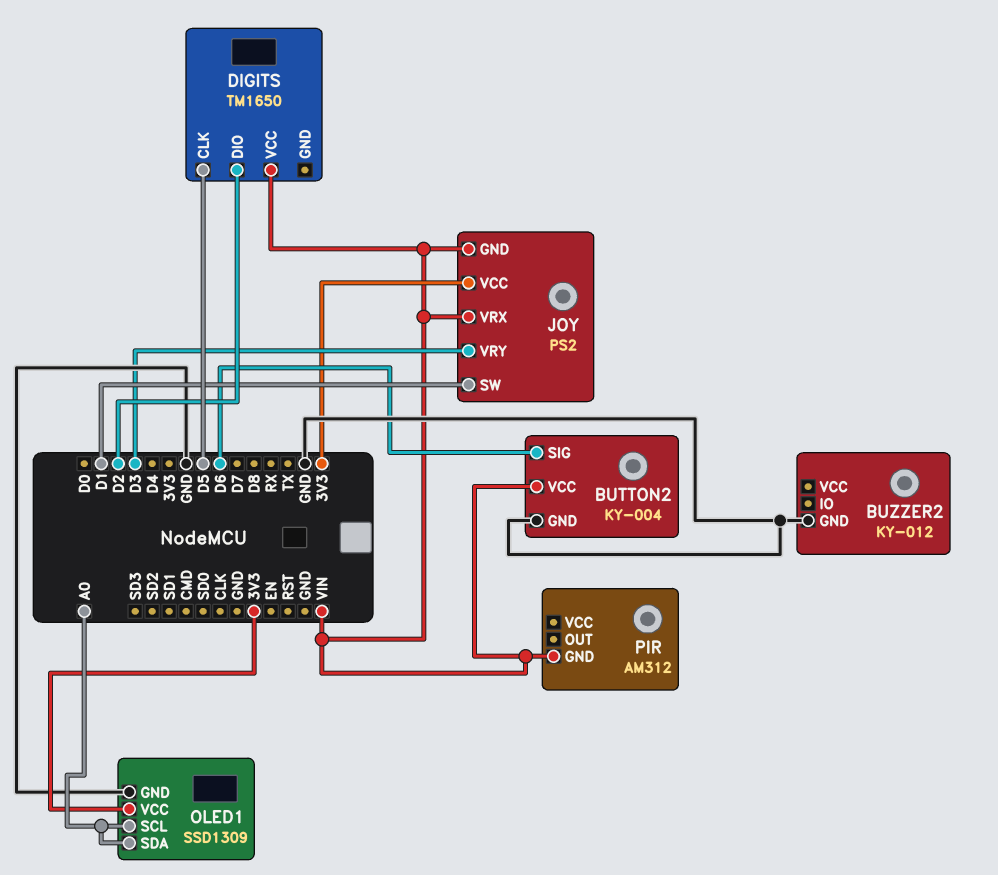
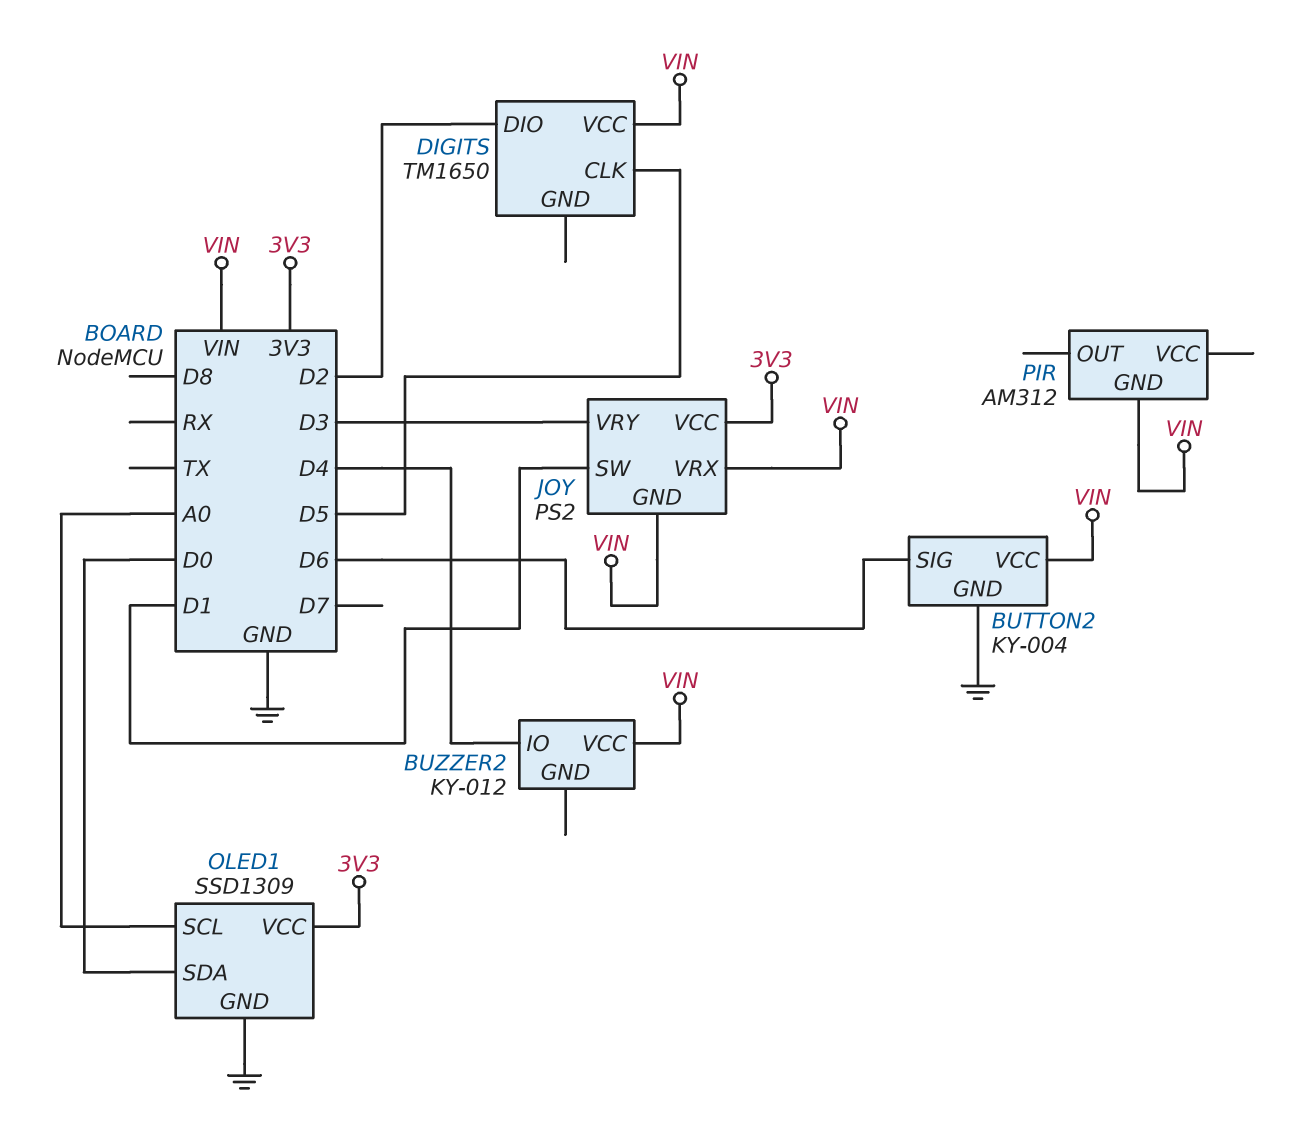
BUZZER2 pin GND: GND -> none
BUZZER2 pin IO: none -> D4
BUZZER2 pin VCC: none -> VIN
OLED1 pin SDA: A0 -> D0

